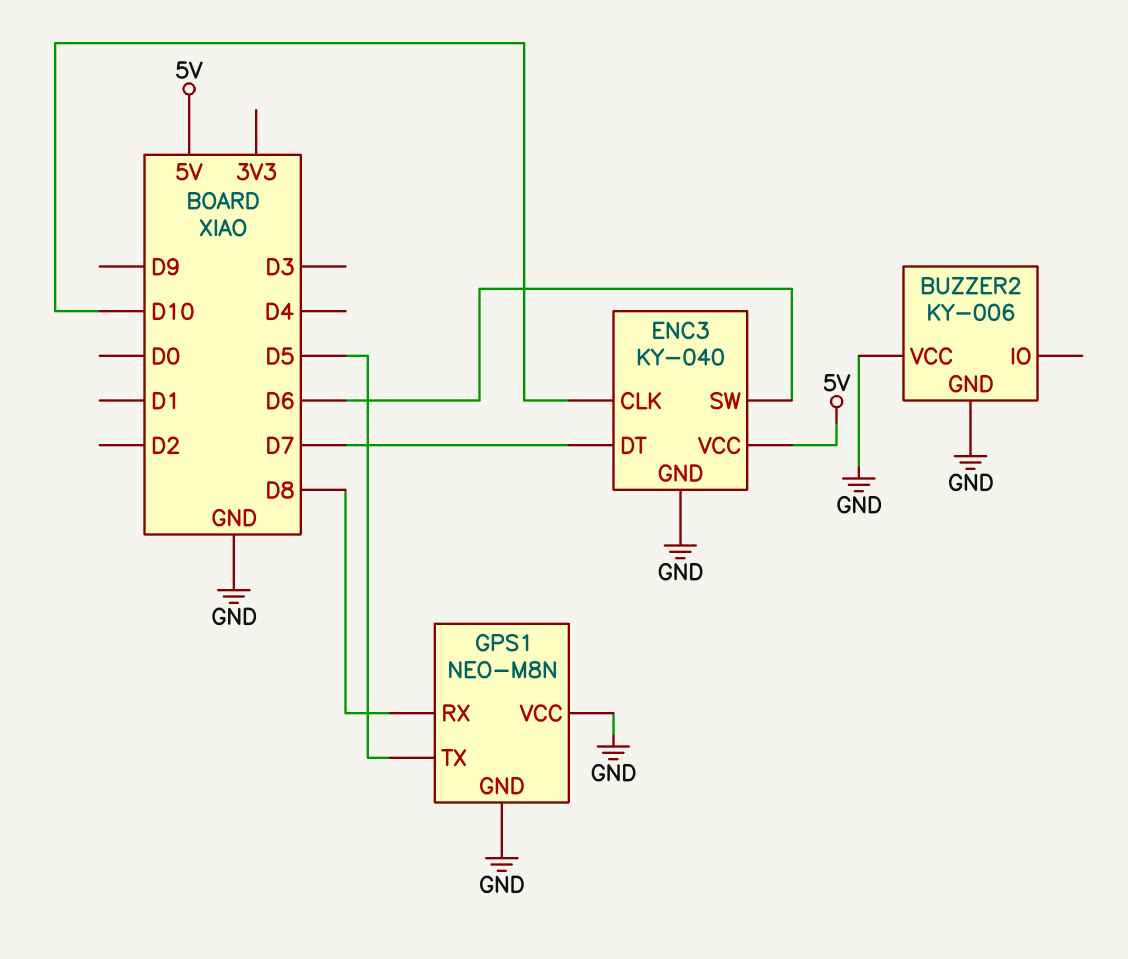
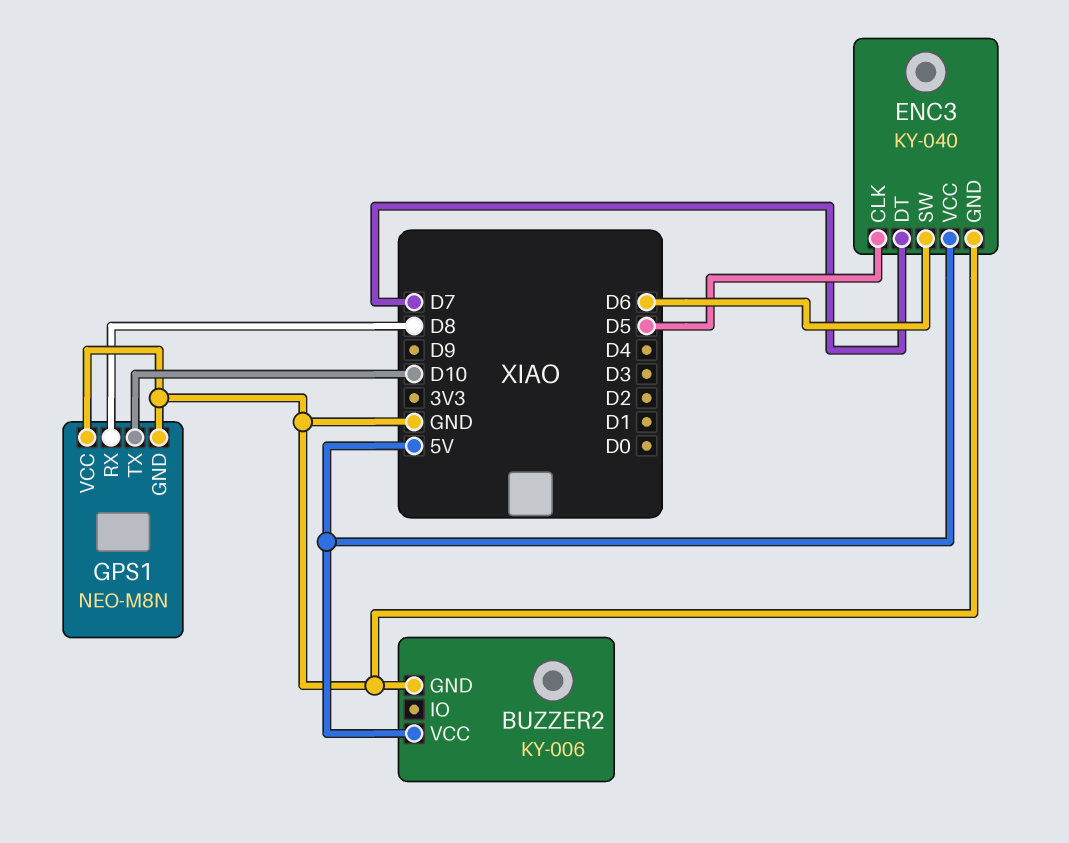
BUZZER2 pin VCC: GND -> 5V
ENC3 pin CLK: D10 -> D5
GPS1 pin TX: D5 -> D10

